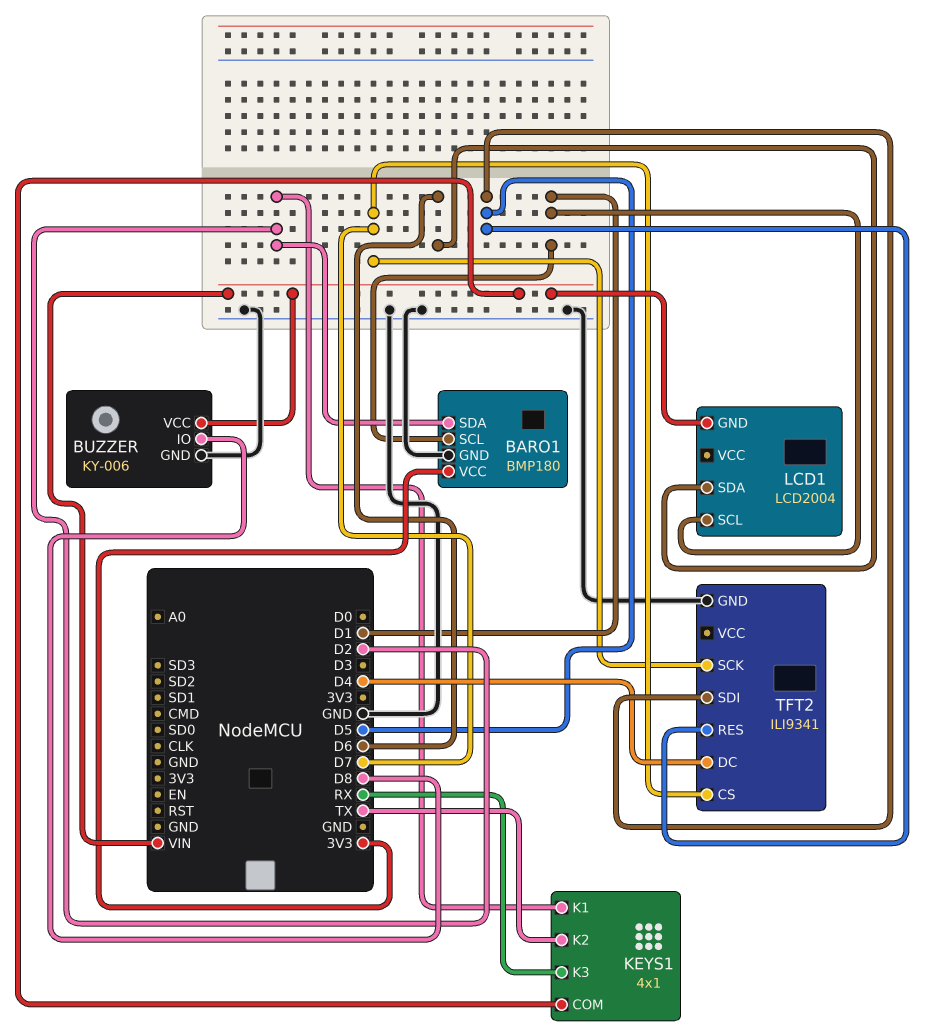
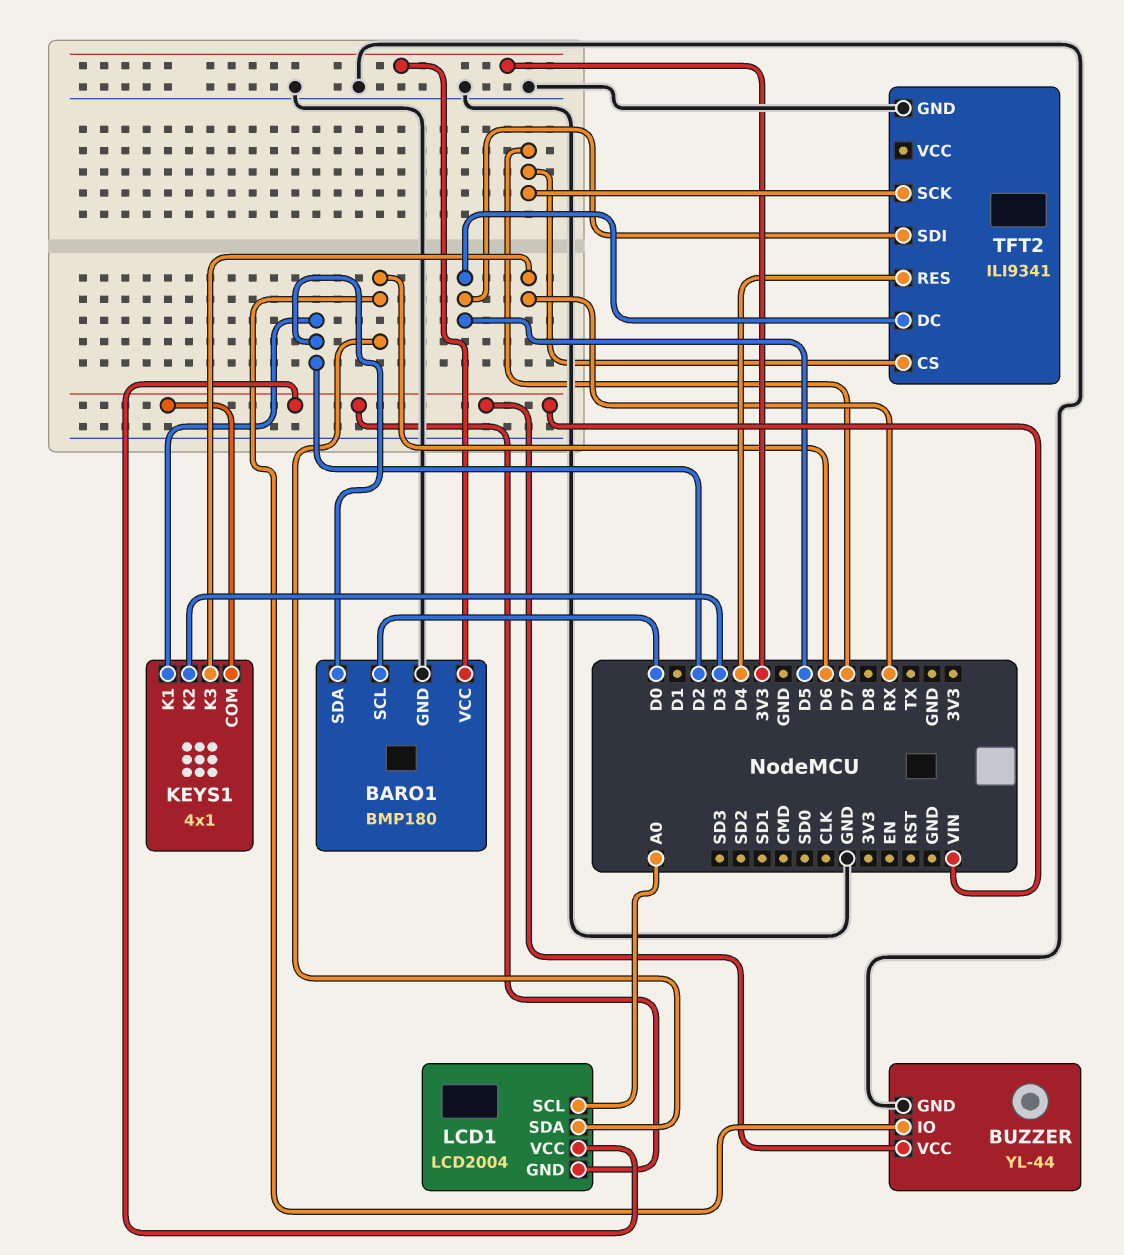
BARO1 pin SCL: D1 -> D0
BUZZER: KY-006 -> YL-44
BUZZER pin IO: D8 -> D6
KEYS1 pin K2: TX -> D3
LCD1 pin SCL: D1 -> A0
LCD1 pin VCC: none -> VIN
TFT2 pin DC: D4 -> D5
TFT2 pin RES: D5 -> D4

